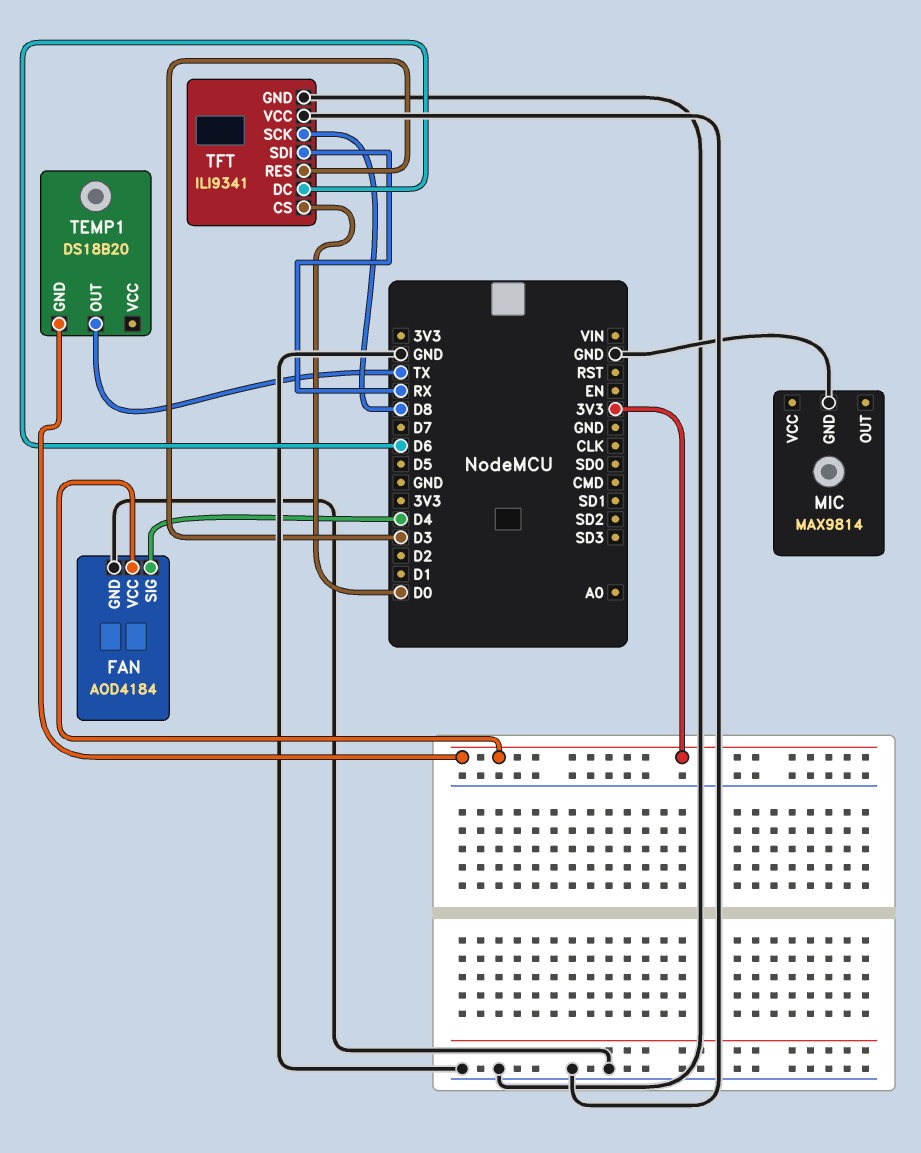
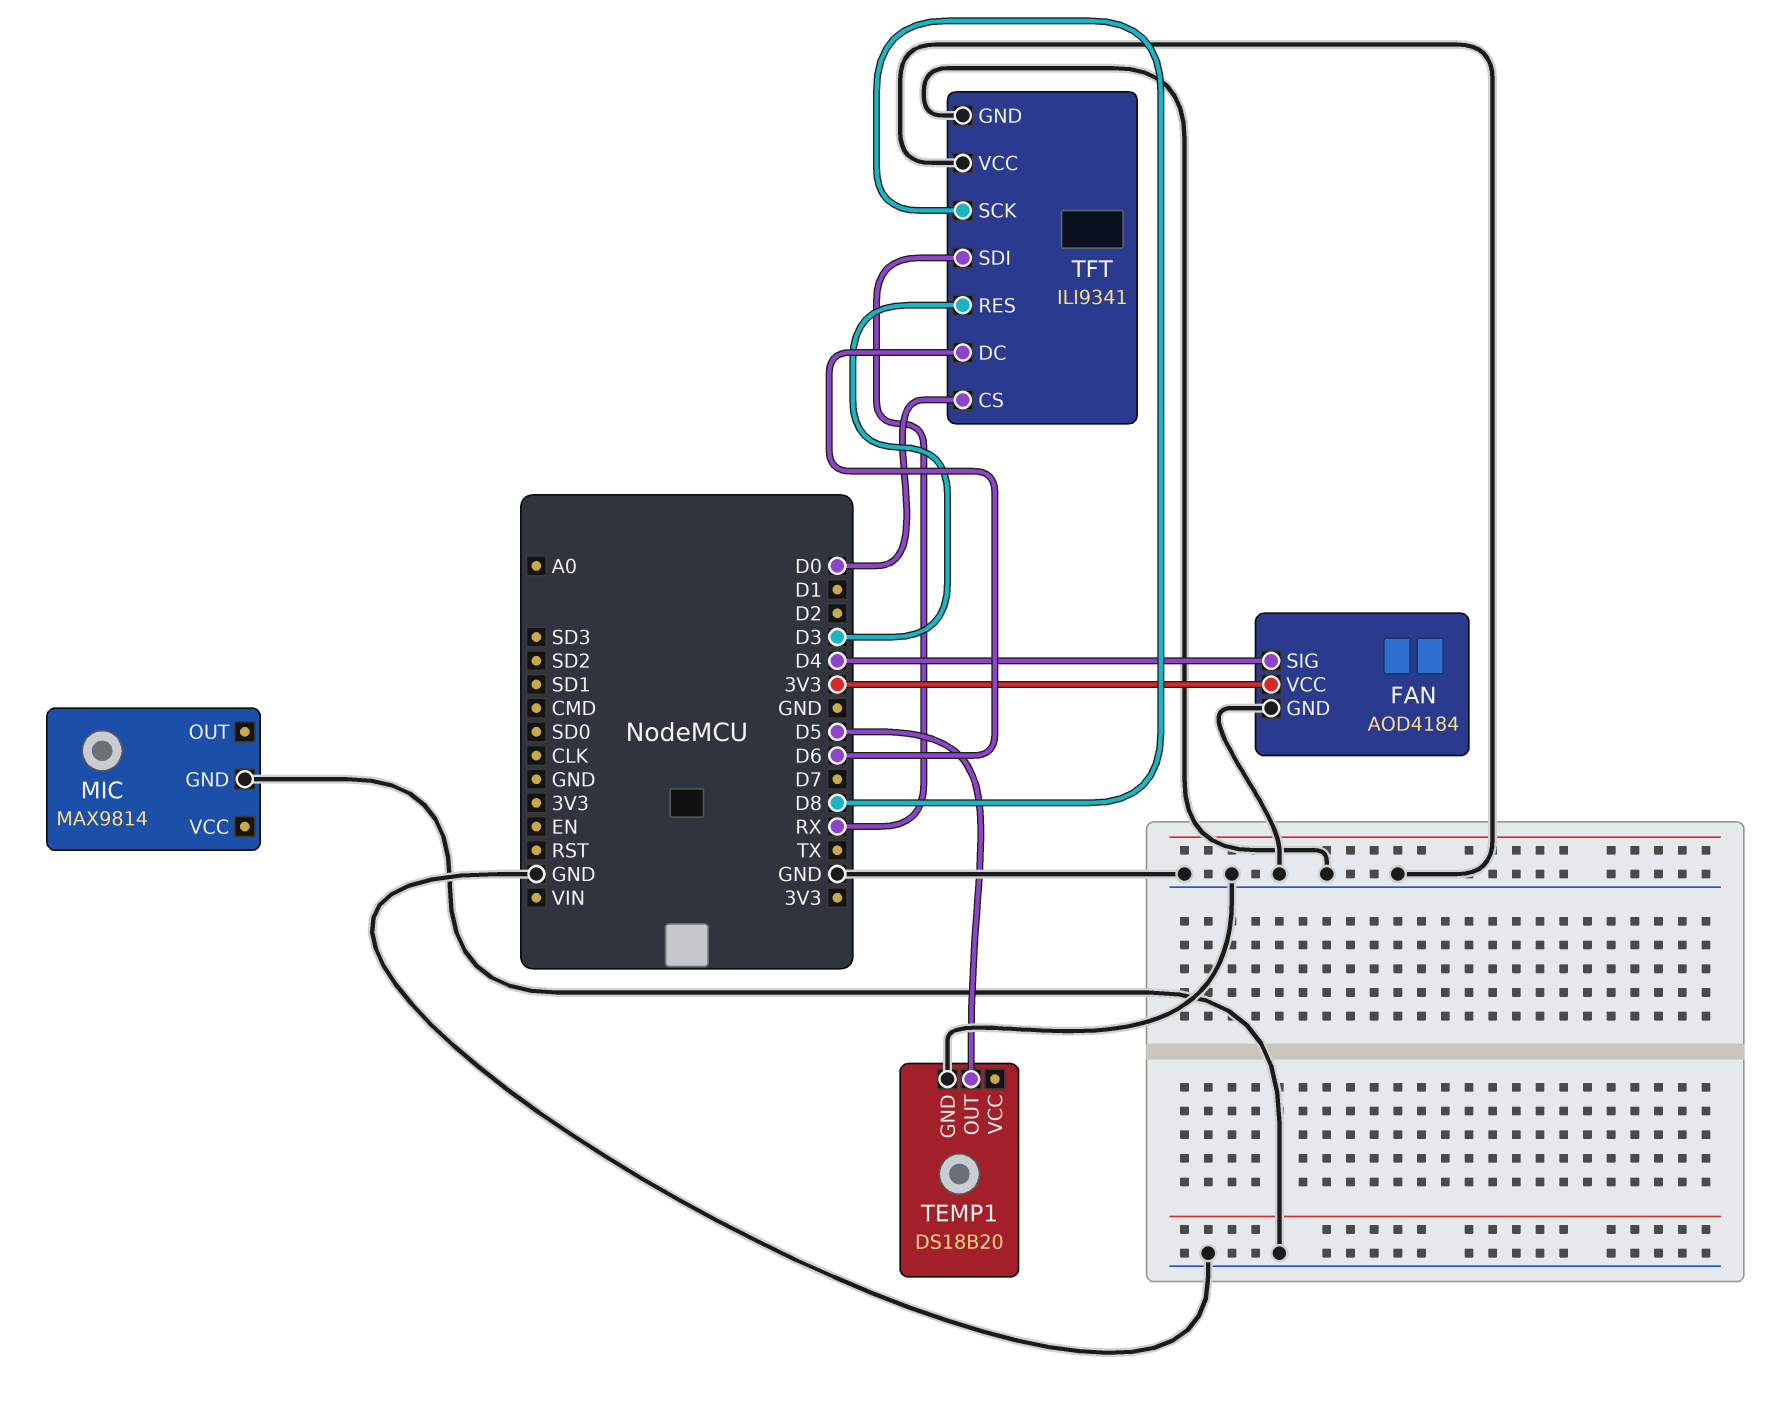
TEMP1 pin GND: 3V3 -> GND
TEMP1 pin OUT: TX -> D5

